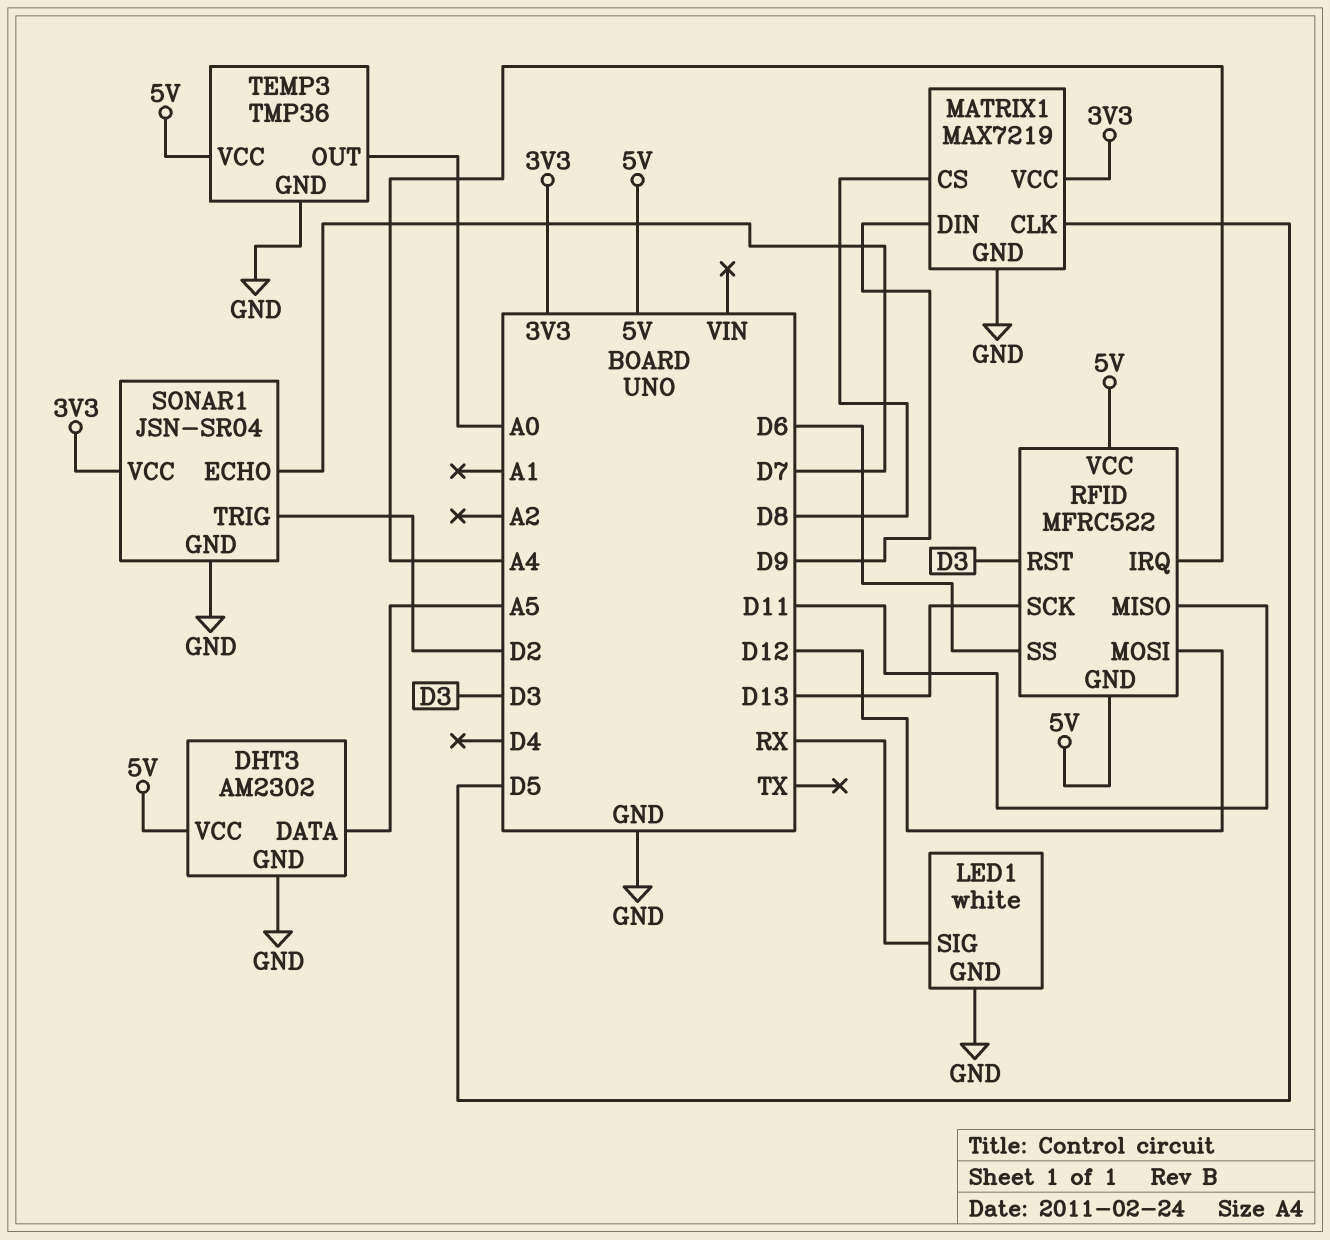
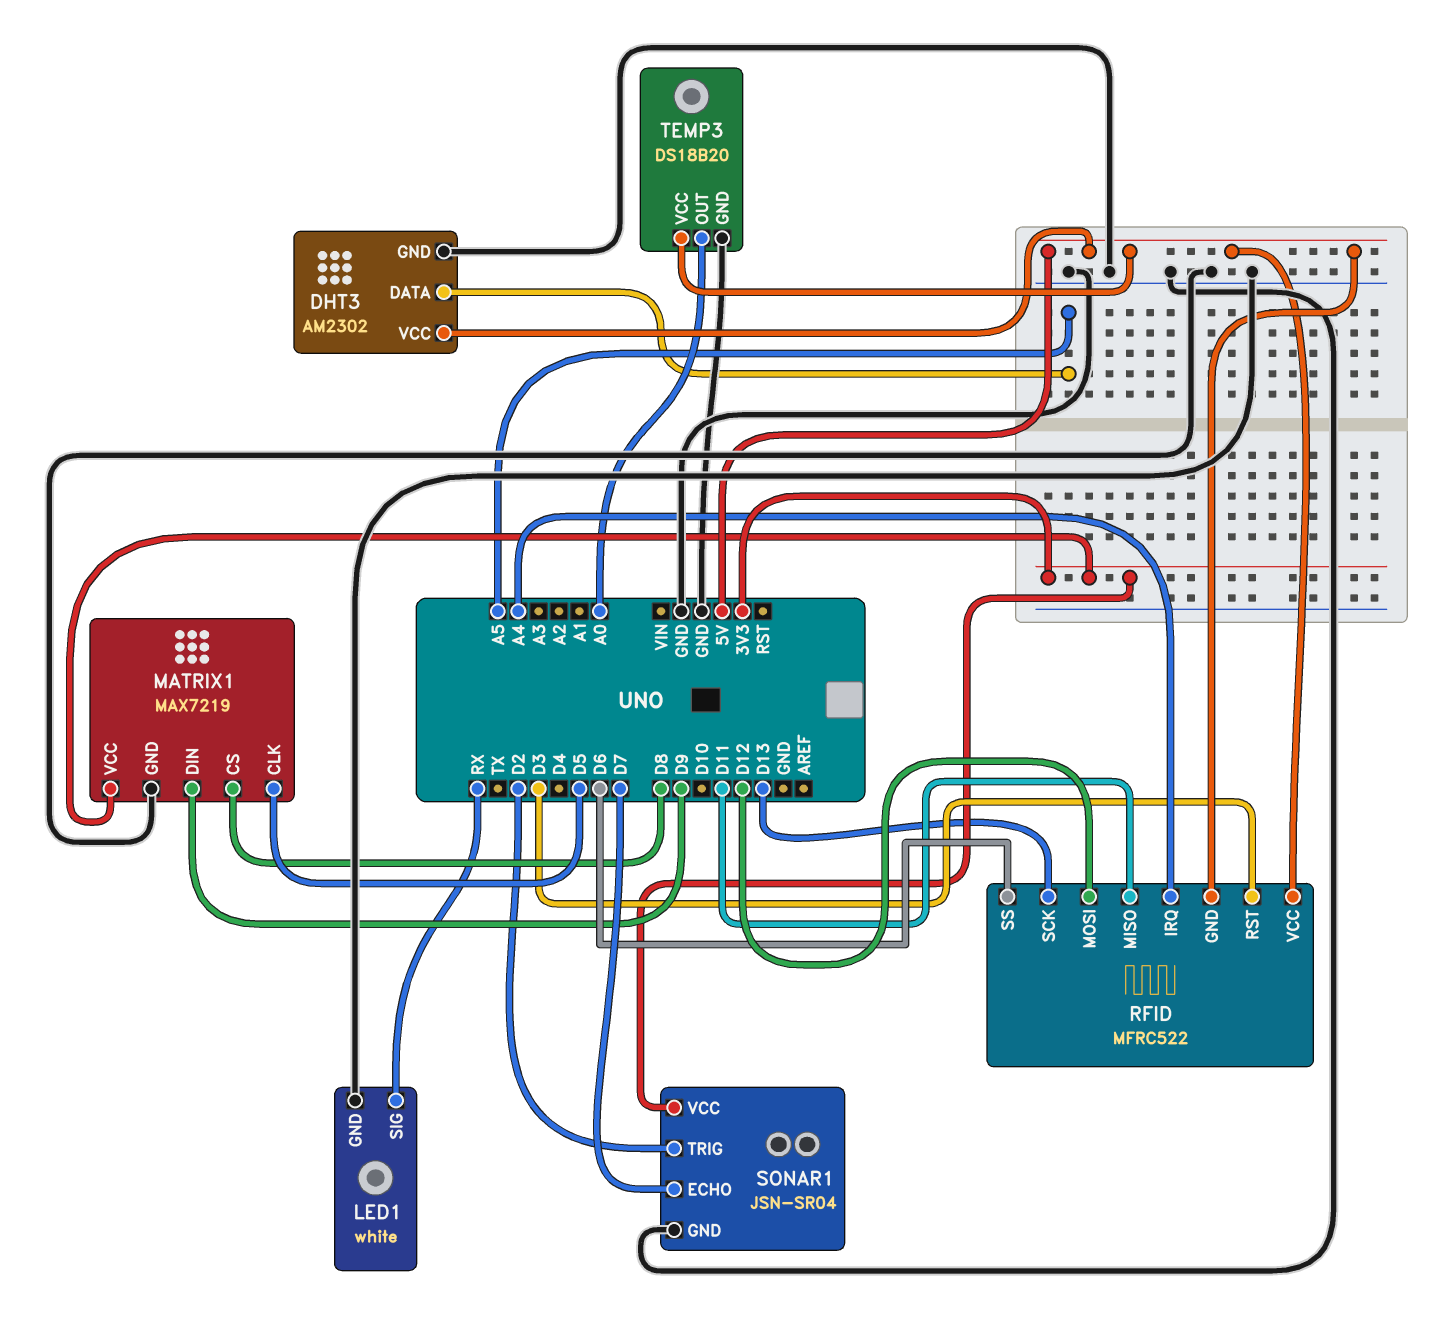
TEMP3: TMP36 -> DS18B20

